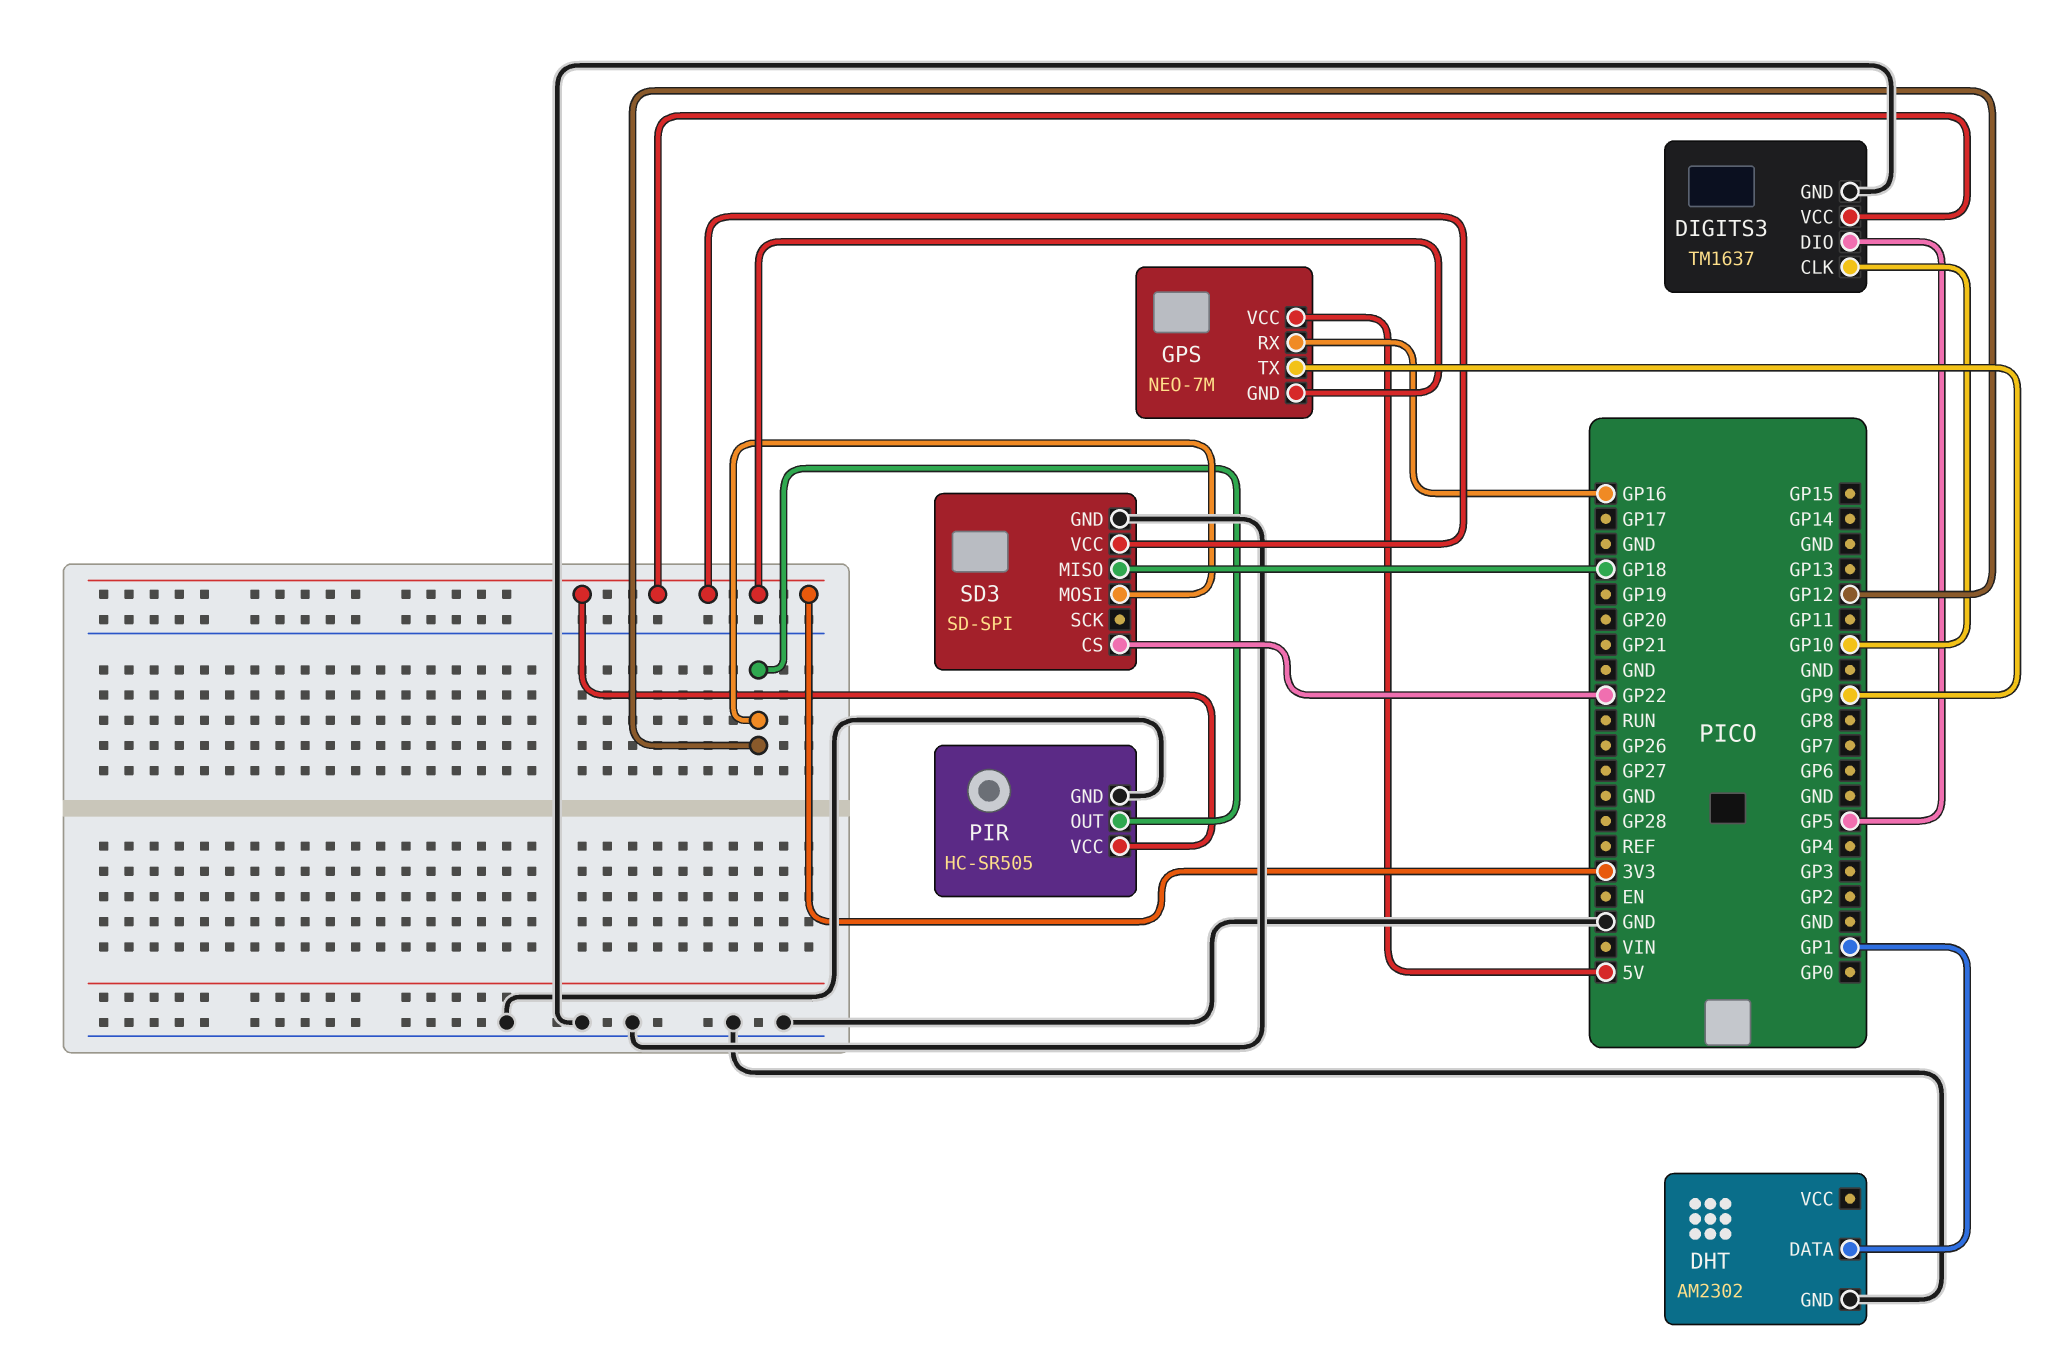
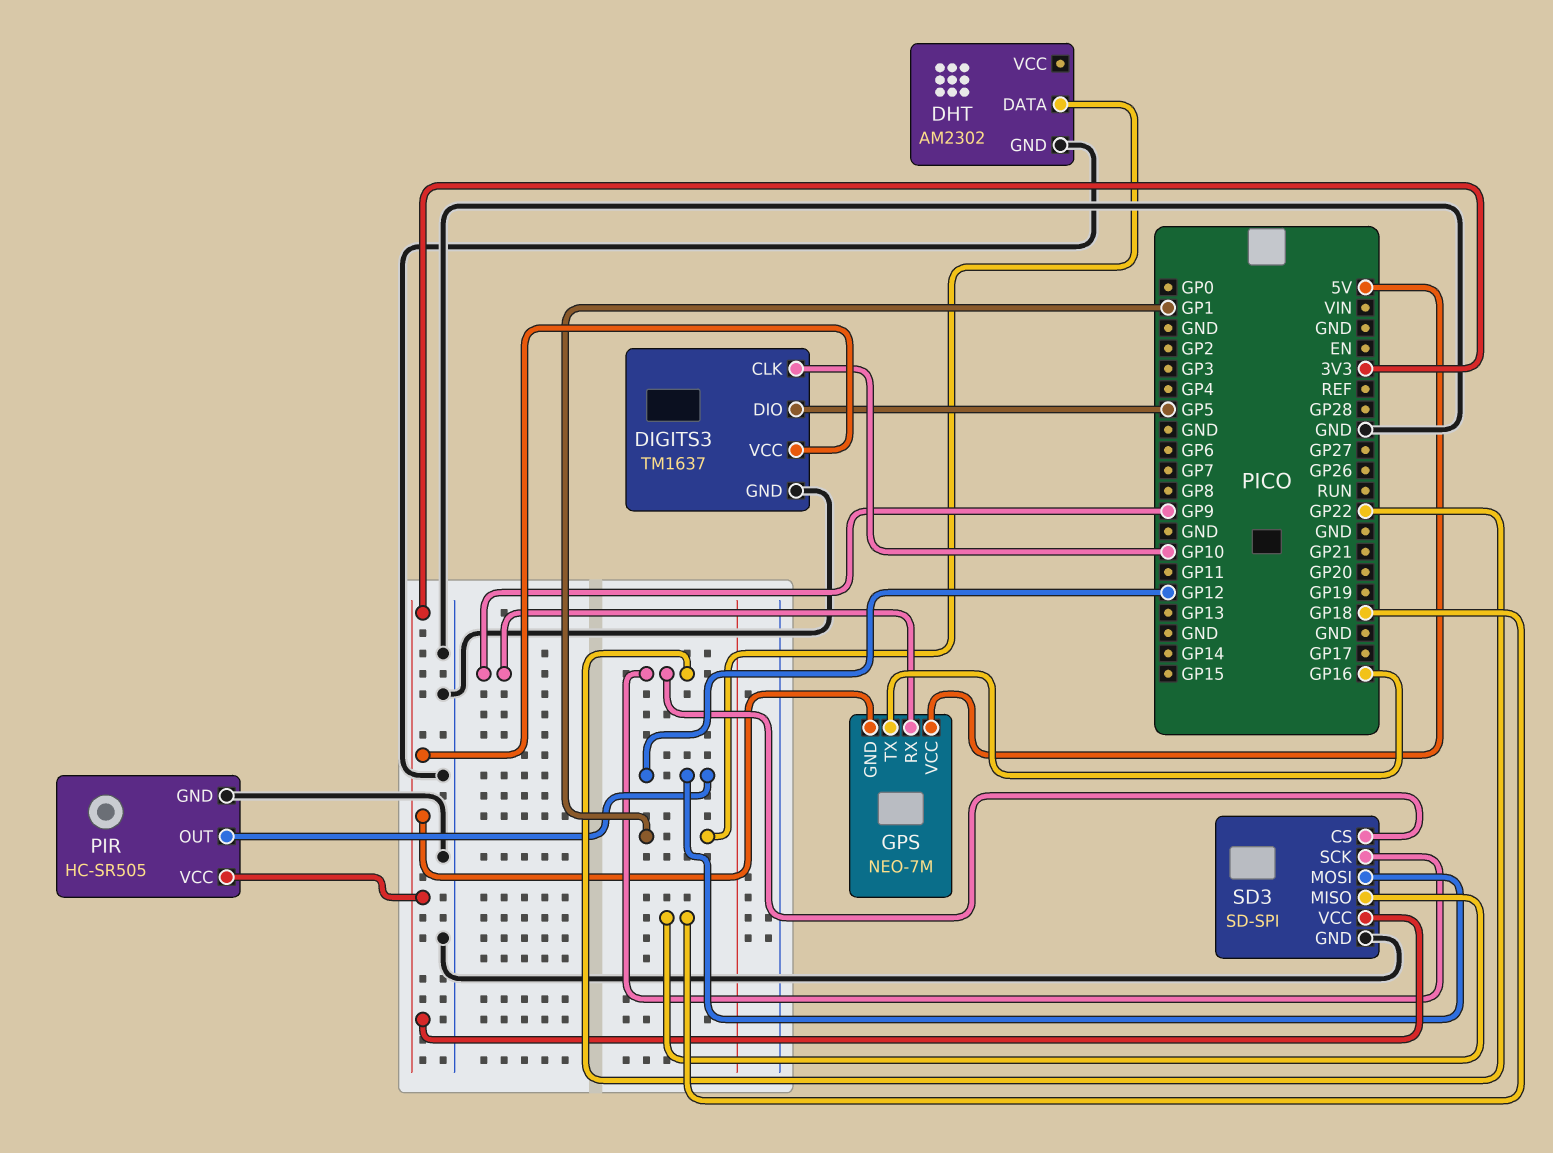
GPS pin RX: GP16 -> GP9
GPS pin TX: GP9 -> GP16
SD3 pin SCK: none -> GP22

